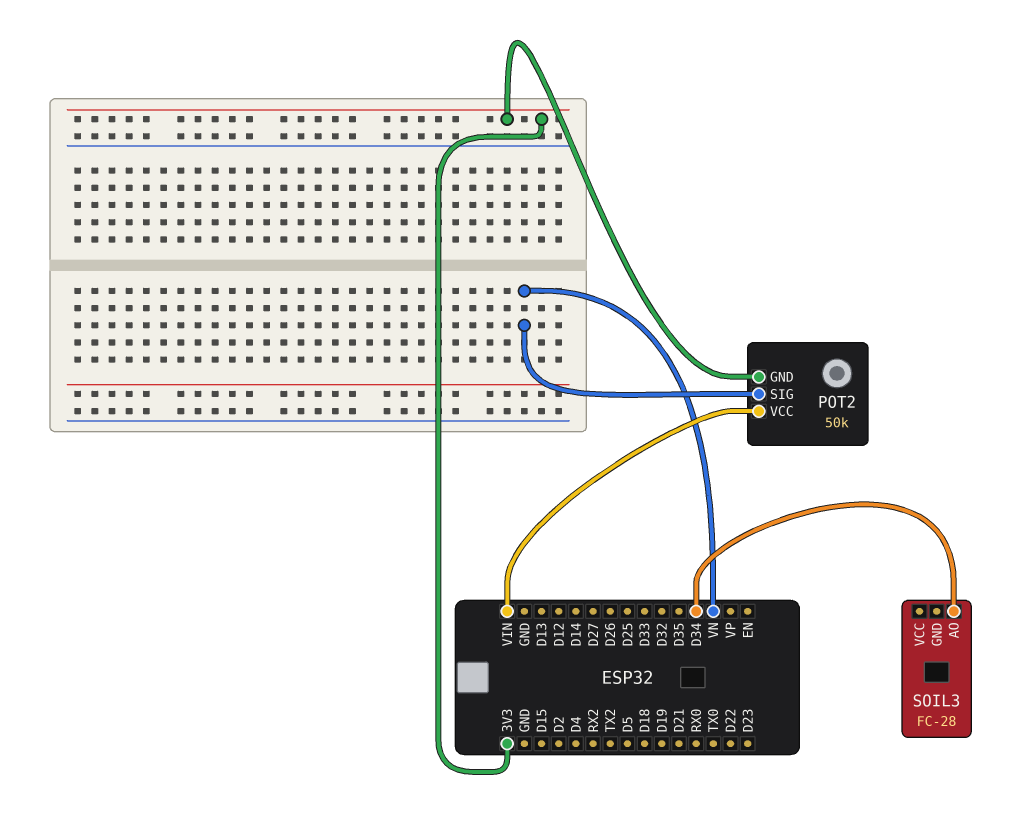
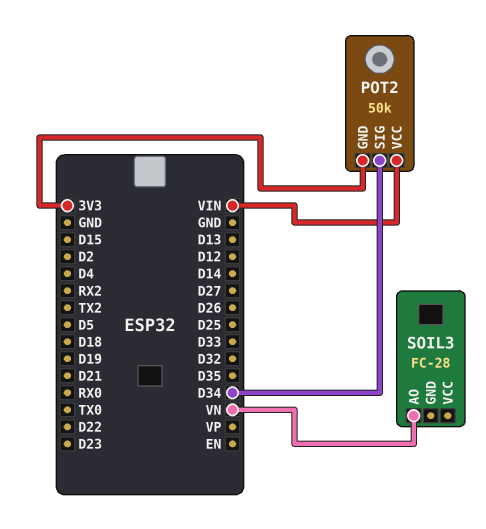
POT2 pin SIG: VN -> D34
SOIL3 pin AO: D34 -> VN

